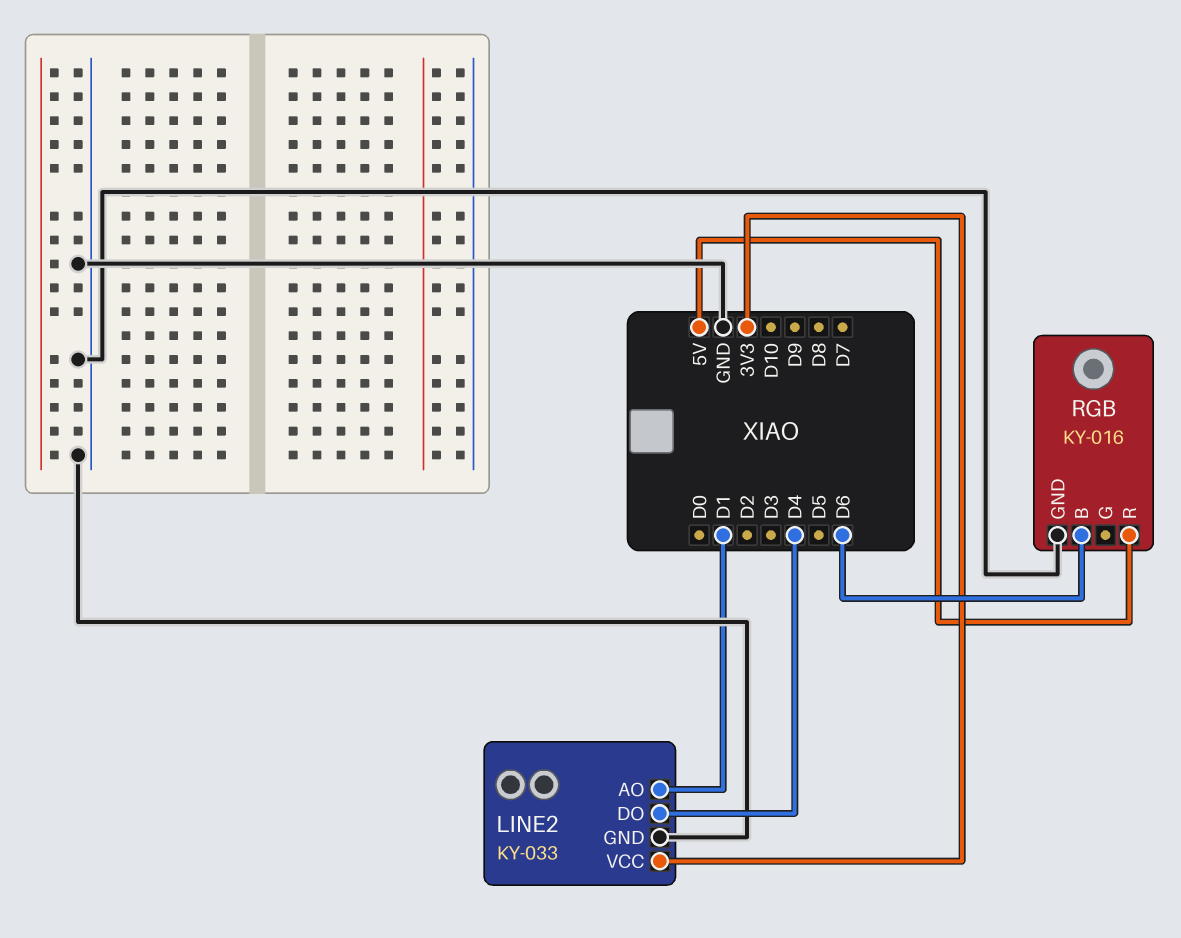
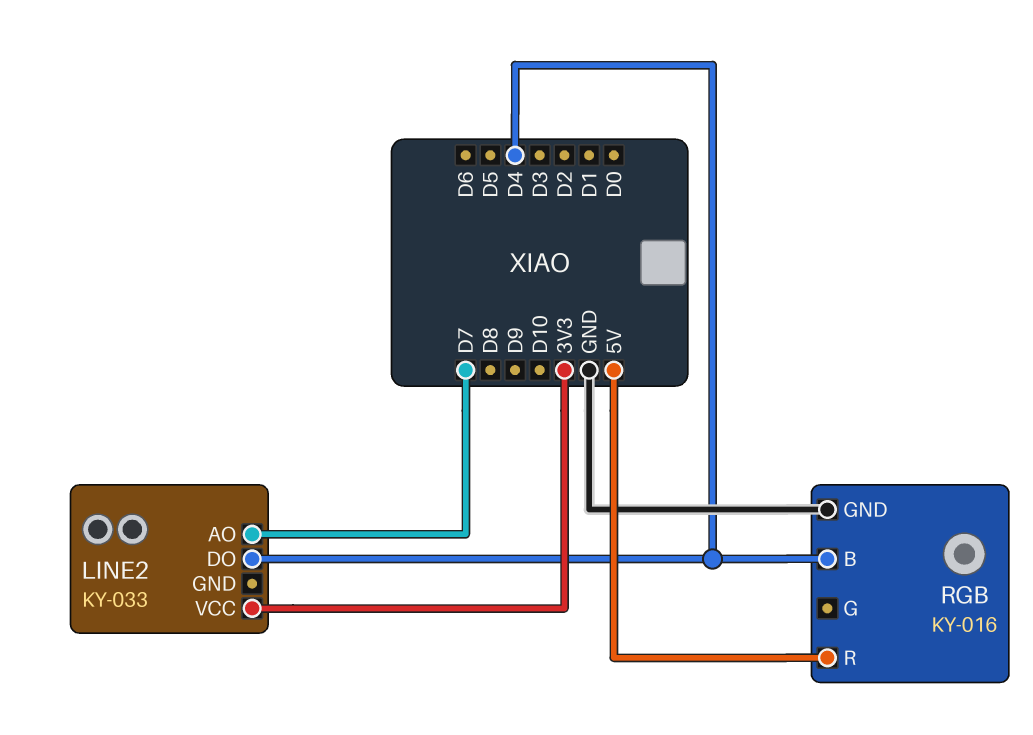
LINE2 pin AO: D1 -> D7
LINE2 pin GND: GND -> none
RGB pin B: D6 -> D4

